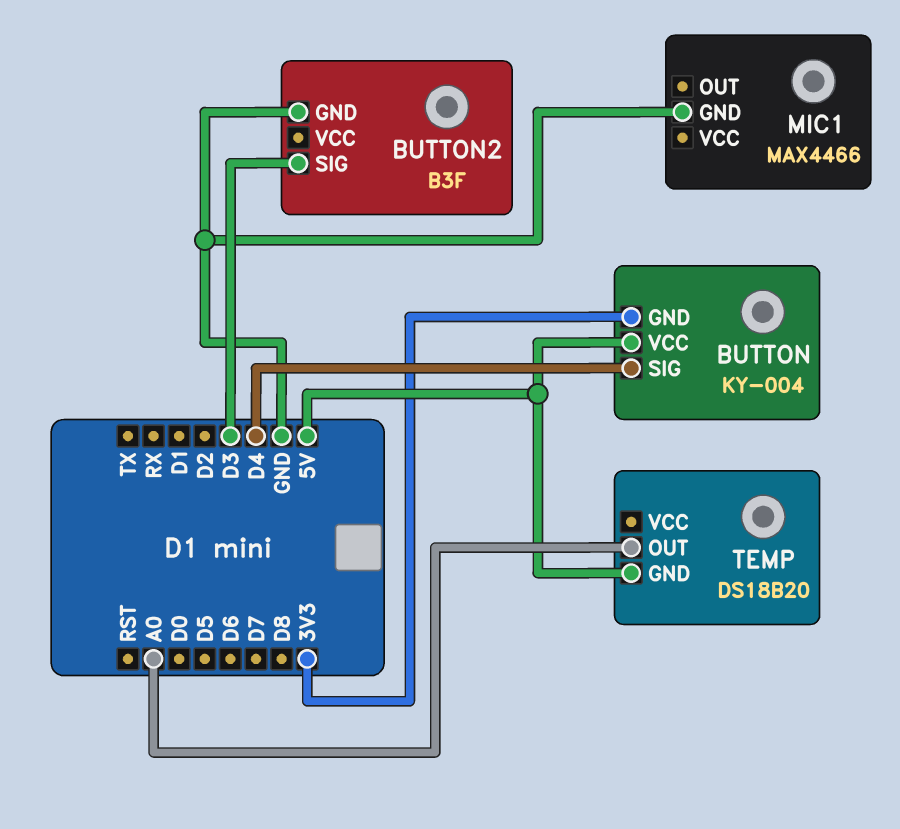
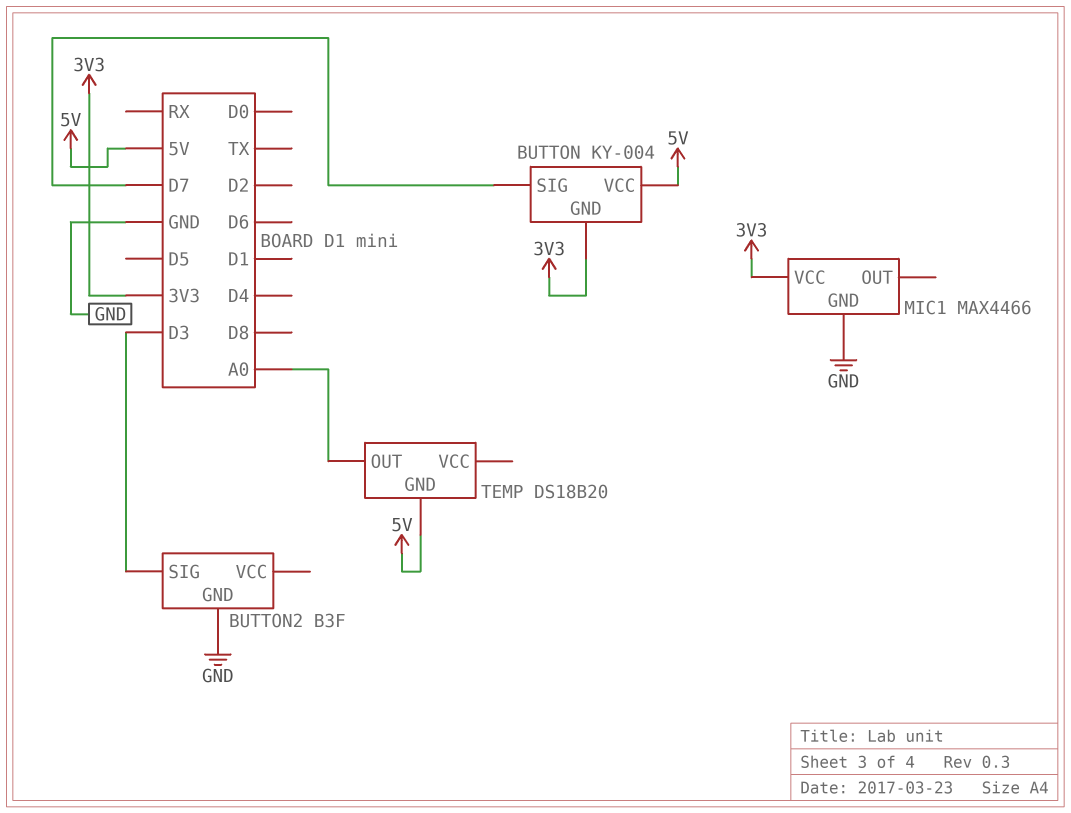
BUTTON pin SIG: D4 -> D7
MIC1 pin VCC: none -> 3V3

